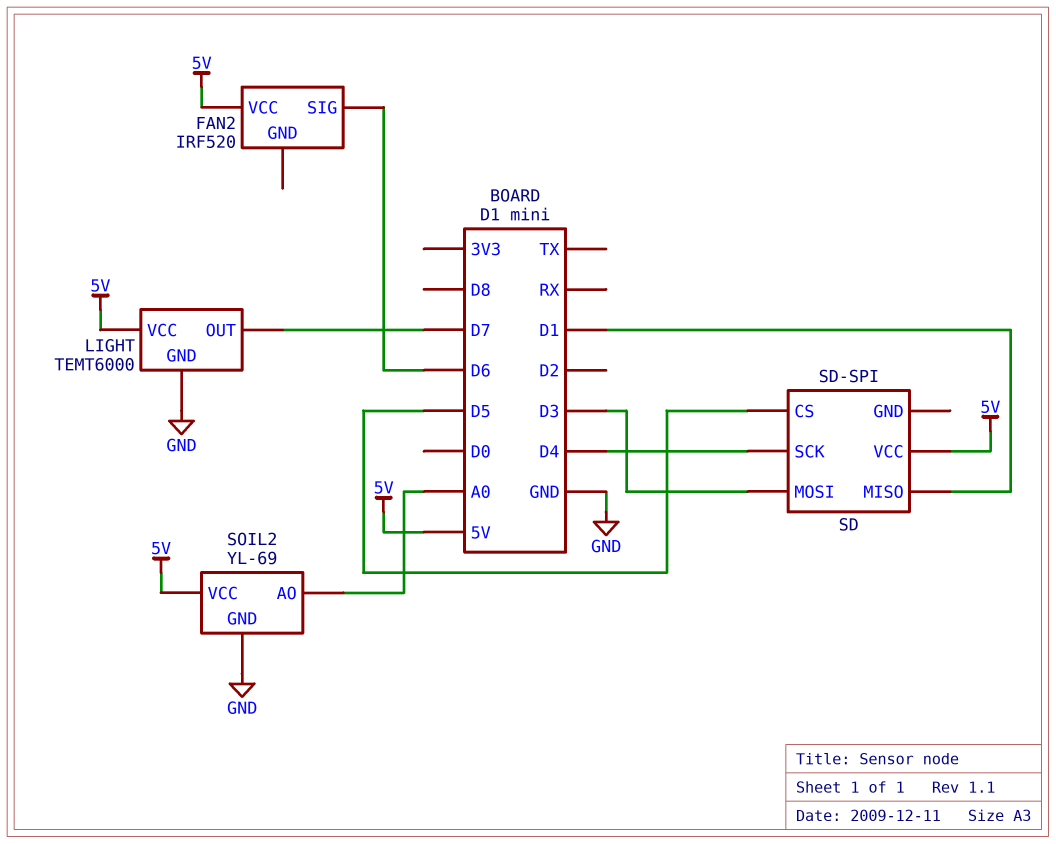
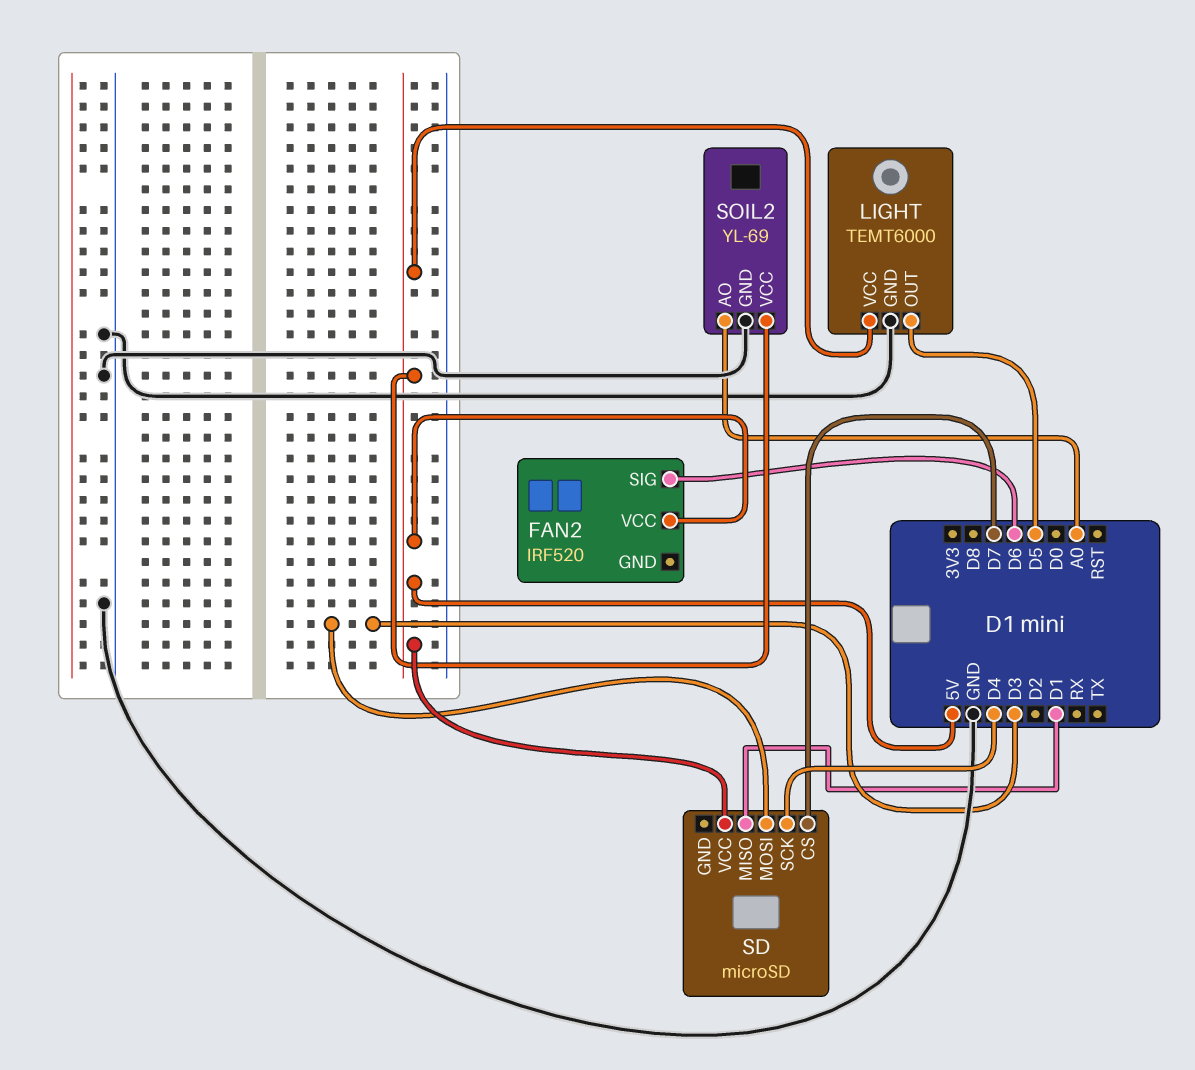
LIGHT pin OUT: D7 -> D5
SD: SD-SPI -> microSD
SD pin CS: D5 -> D7

